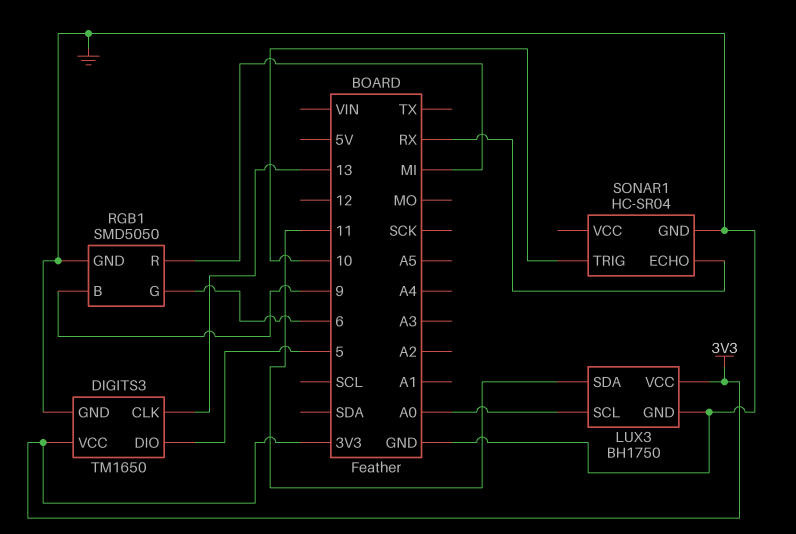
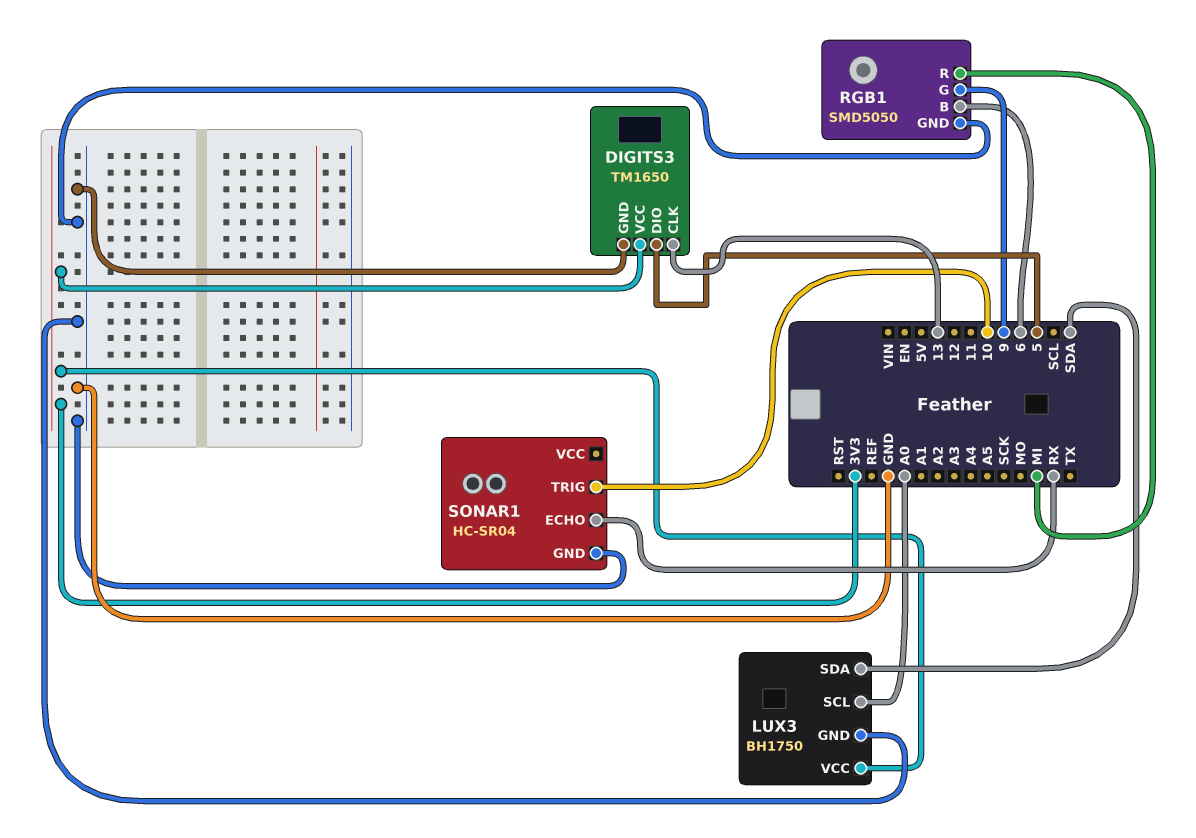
LUX3 pin SDA: 11 -> SDA
RGB1 pin B: 9 -> 6
RGB1 pin G: 6 -> 9

